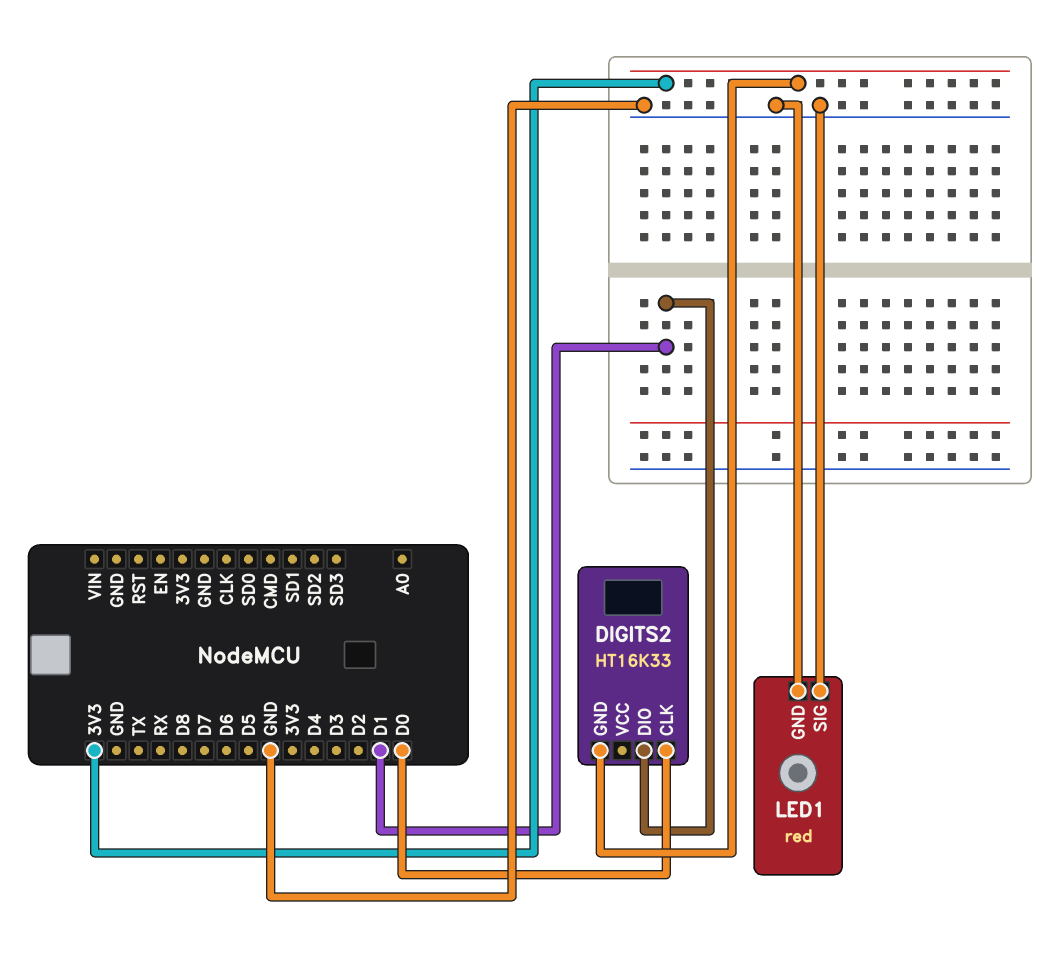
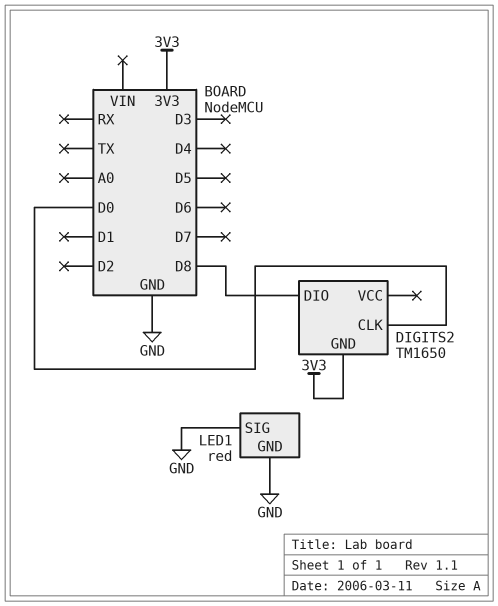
DIGITS2: HT16K33 -> TM1650
DIGITS2 pin DIO: D1 -> D8

